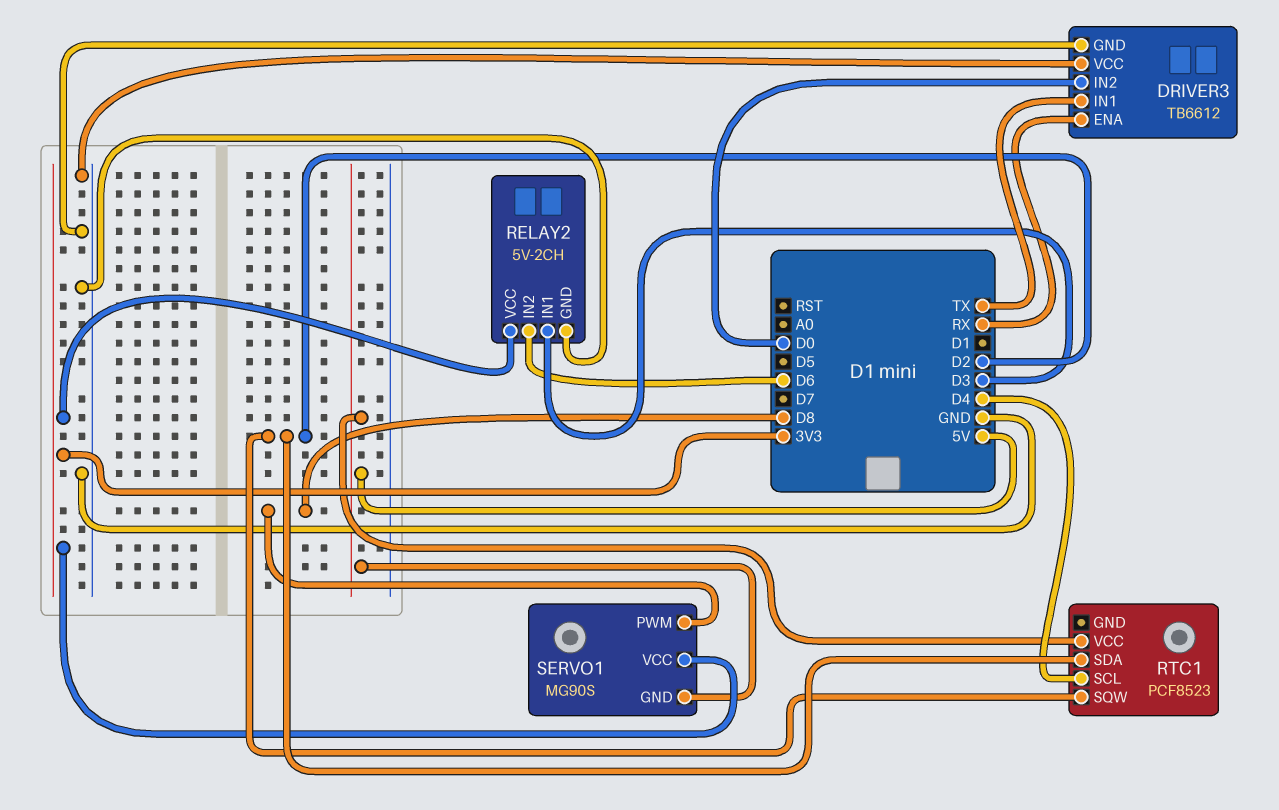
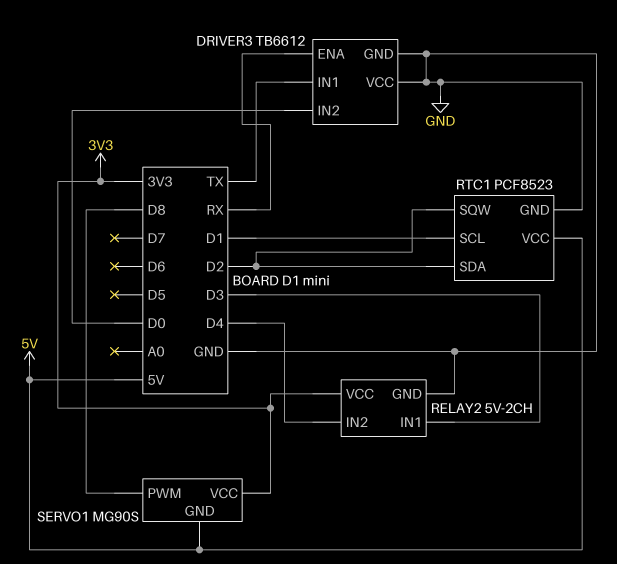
RELAY2 pin IN2: D6 -> D4
RTC1 pin GND: none -> GND
RTC1 pin SCL: D4 -> D1

